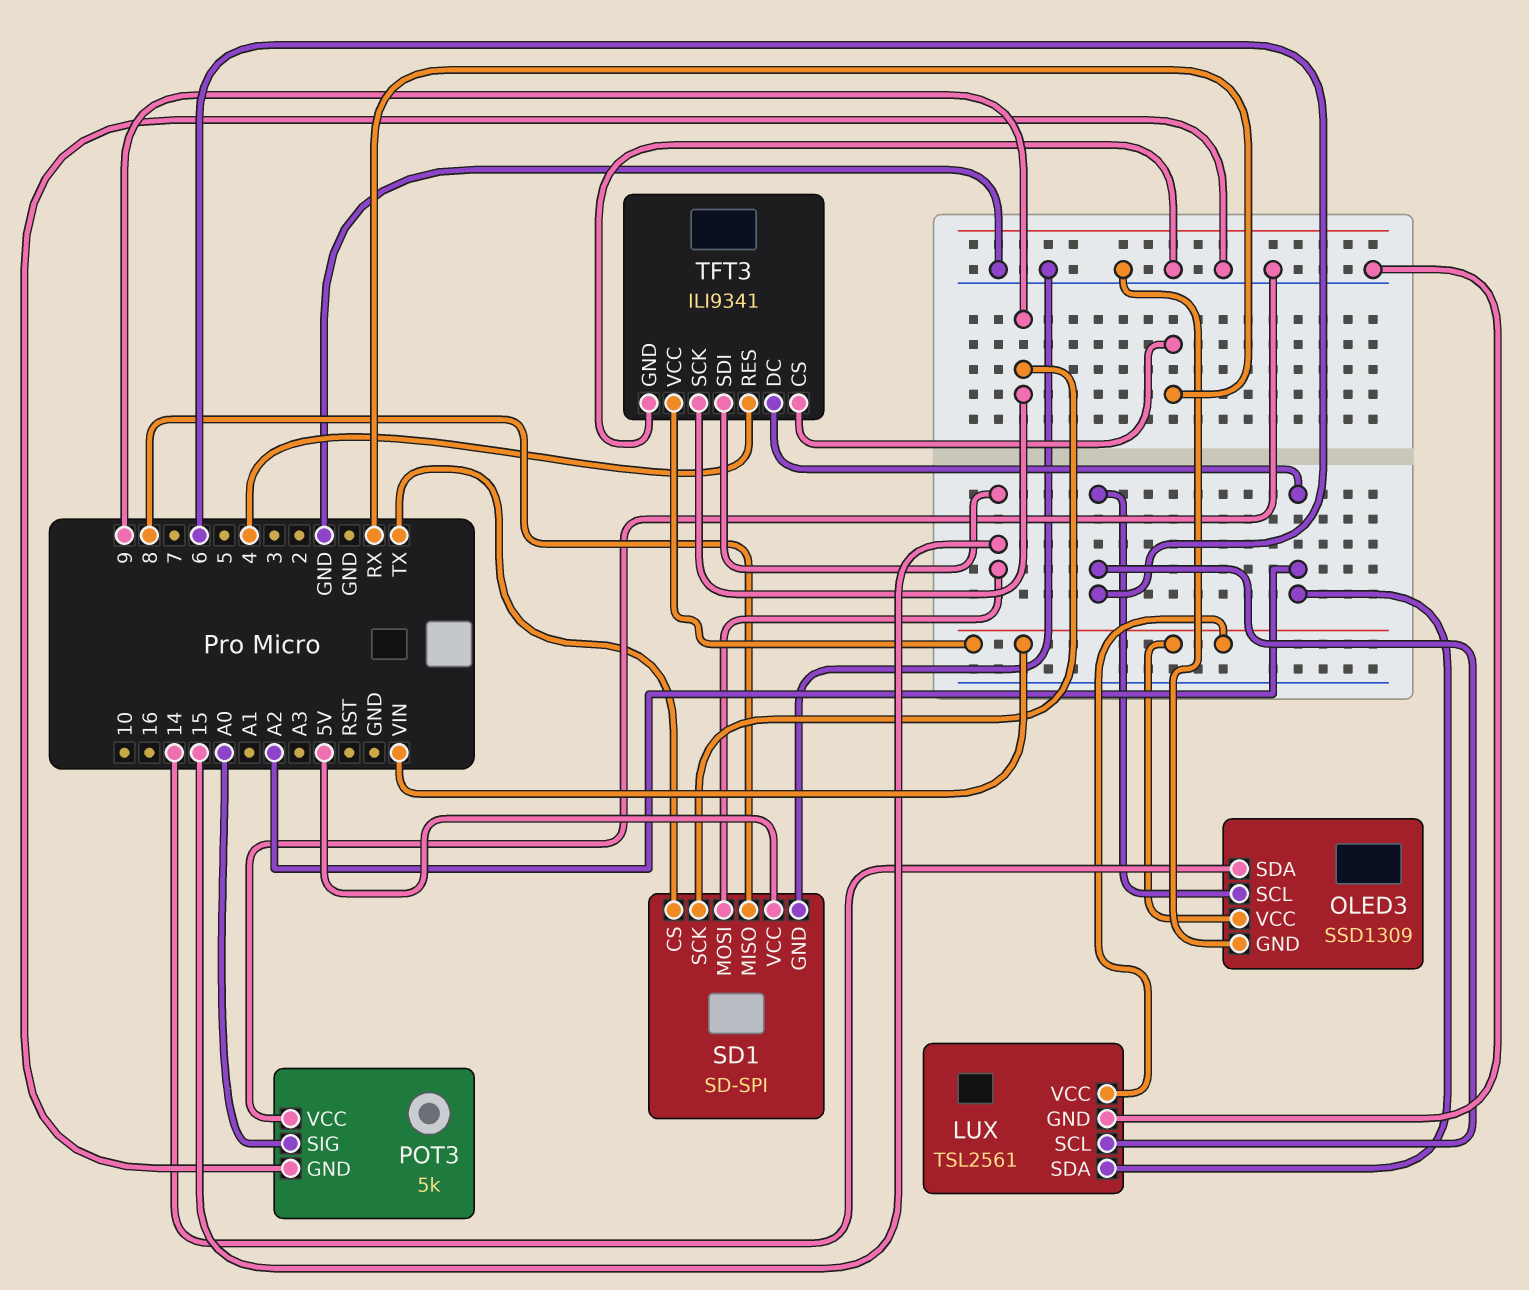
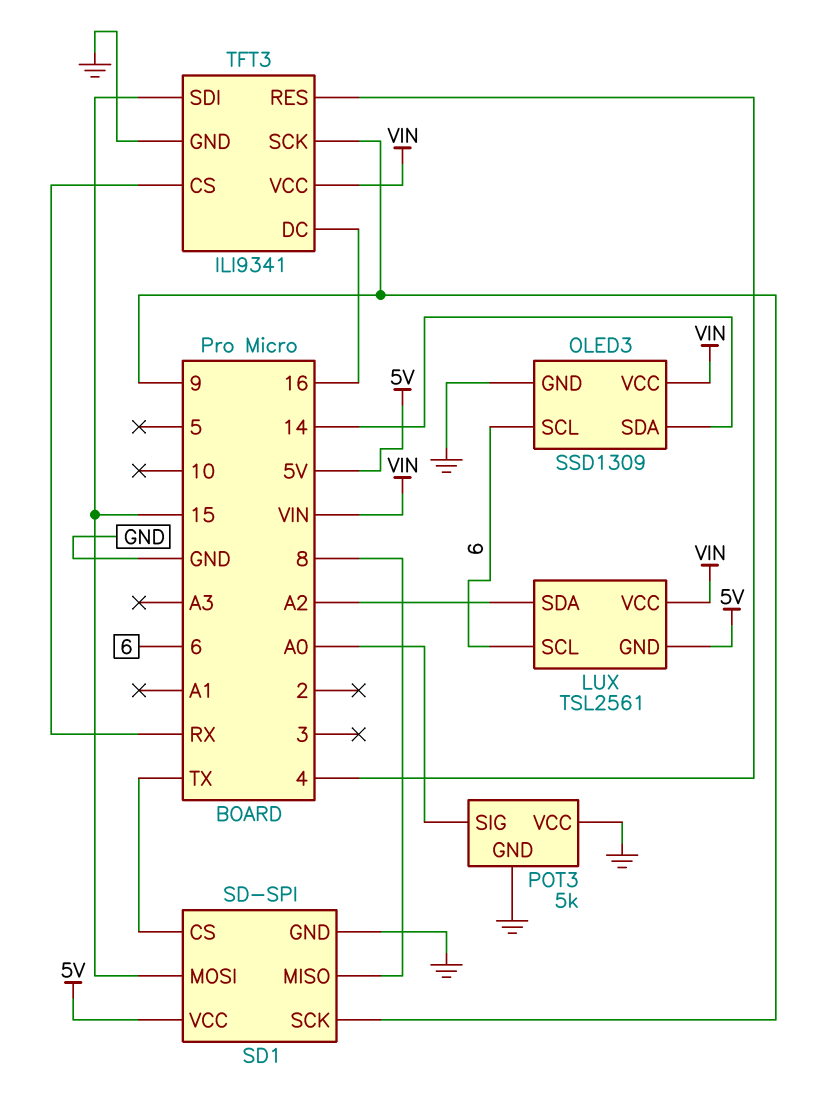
LUX pin GND: GND -> 5V
TFT3 pin DC: A2 -> 16

